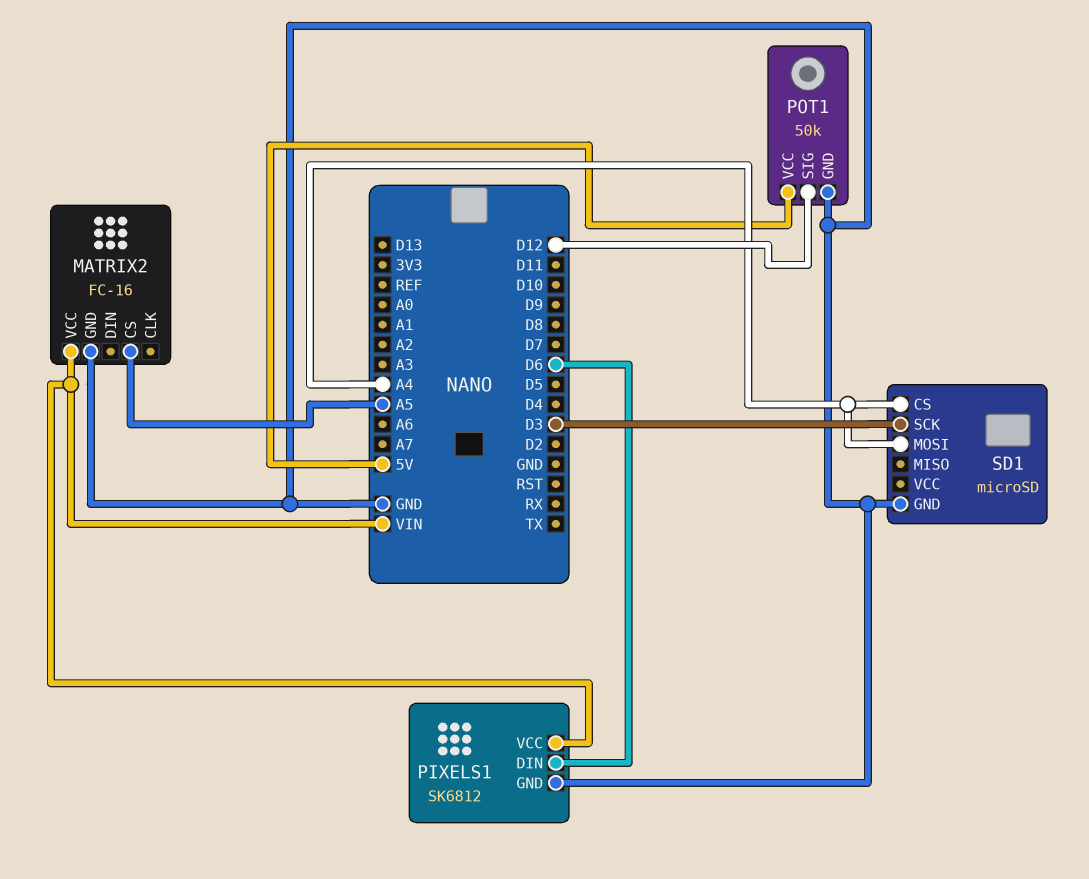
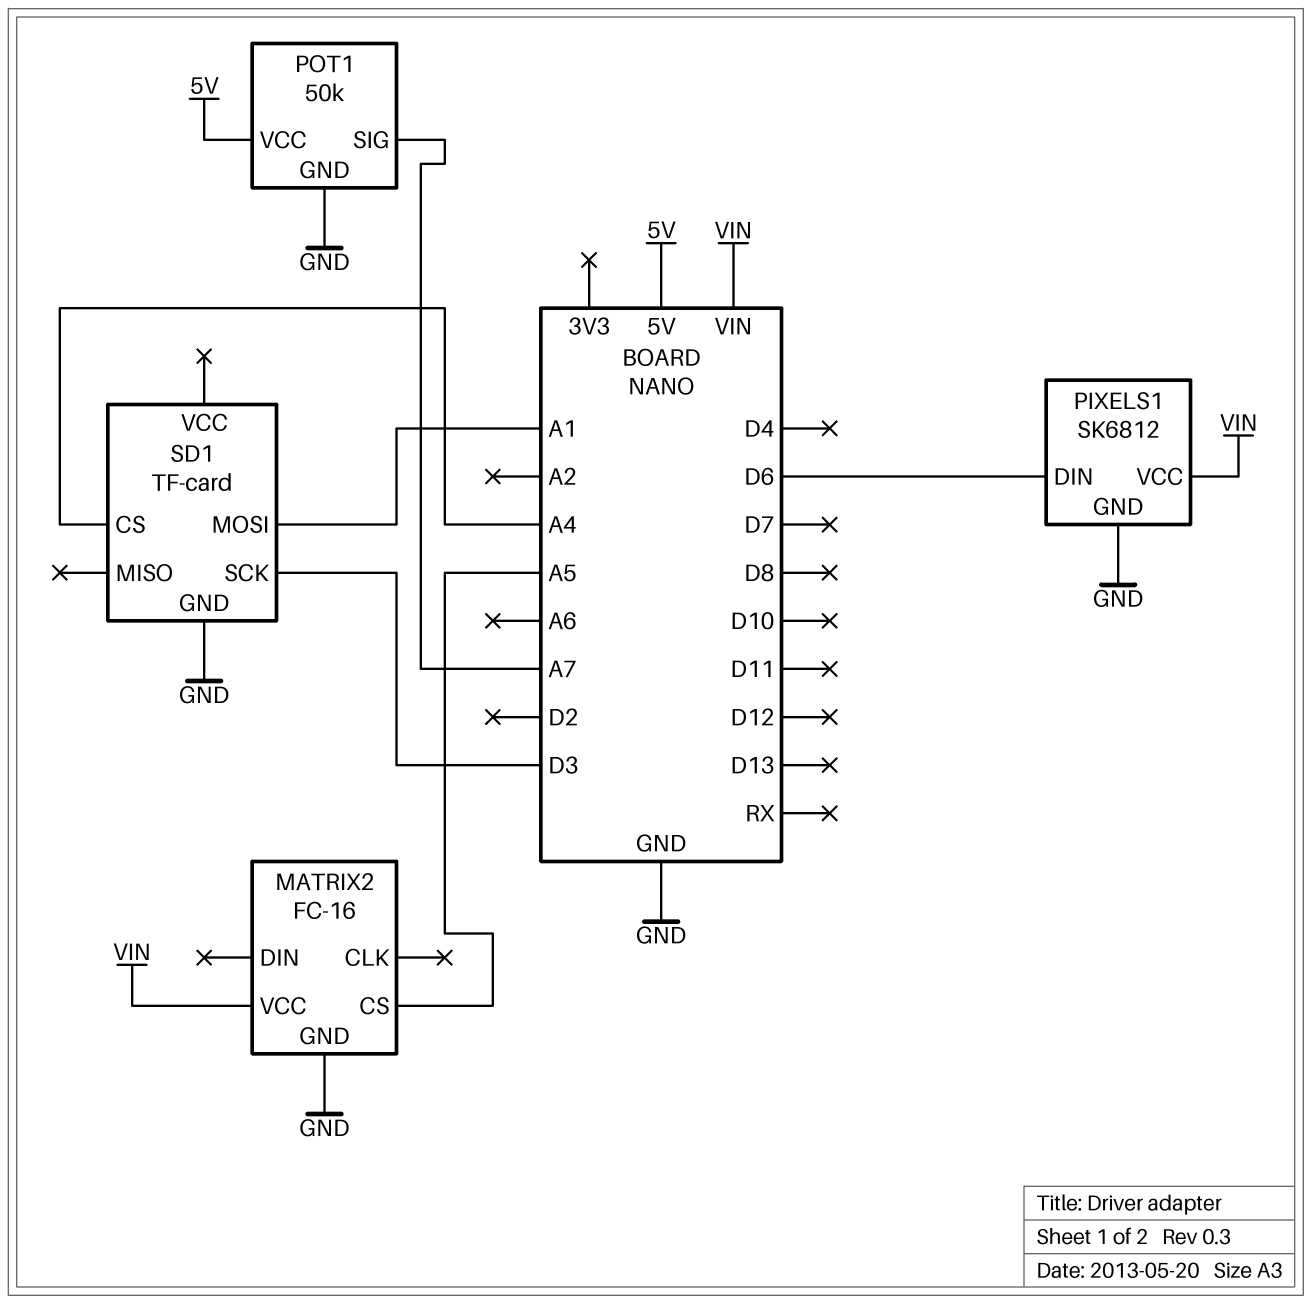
POT1 pin SIG: D12 -> A7
SD1: microSD -> TF-card
SD1 pin MOSI: A4 -> A1

